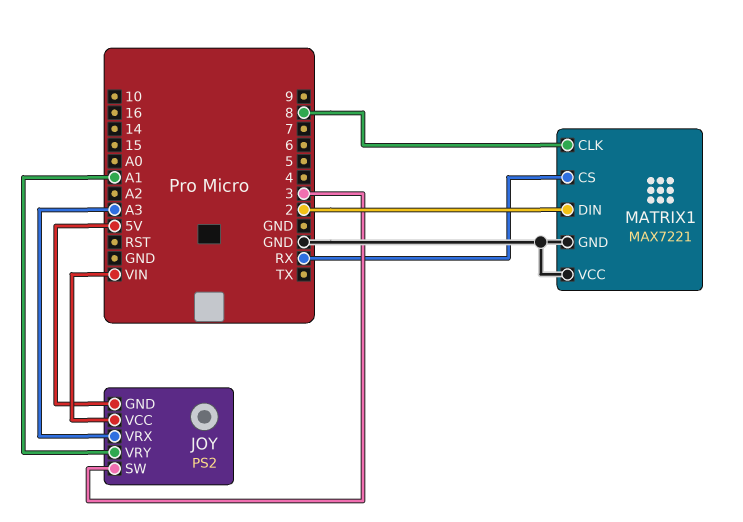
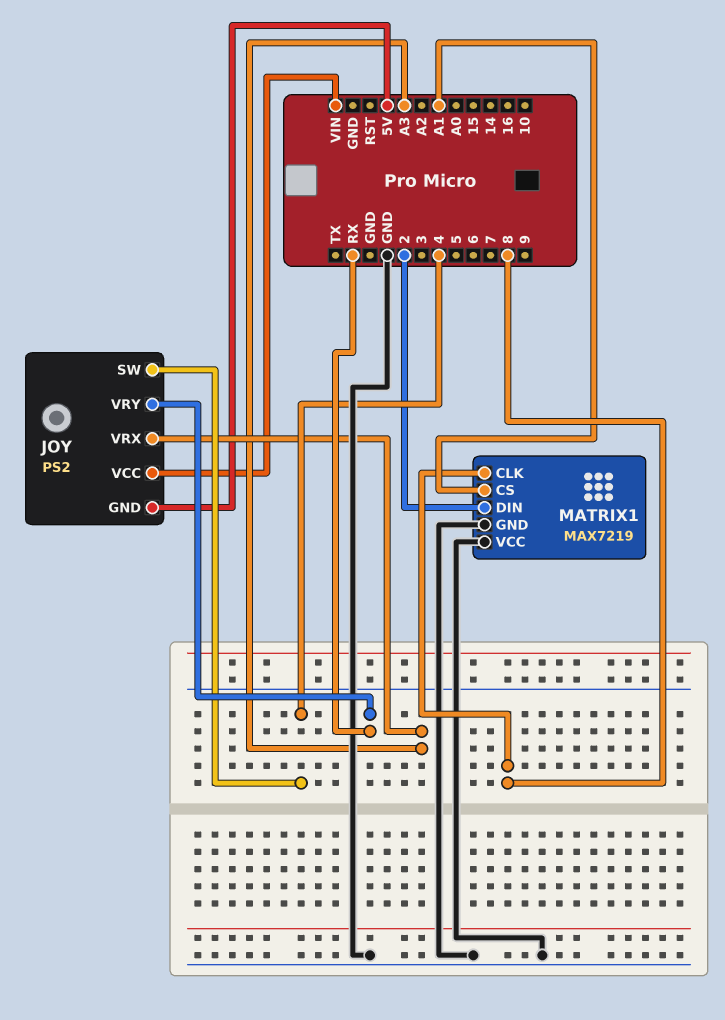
JOY pin SW: 3 -> 4
JOY pin VRY: A1 -> RX
MATRIX1: MAX7221 -> MAX7219
MATRIX1 pin CS: RX -> A1

